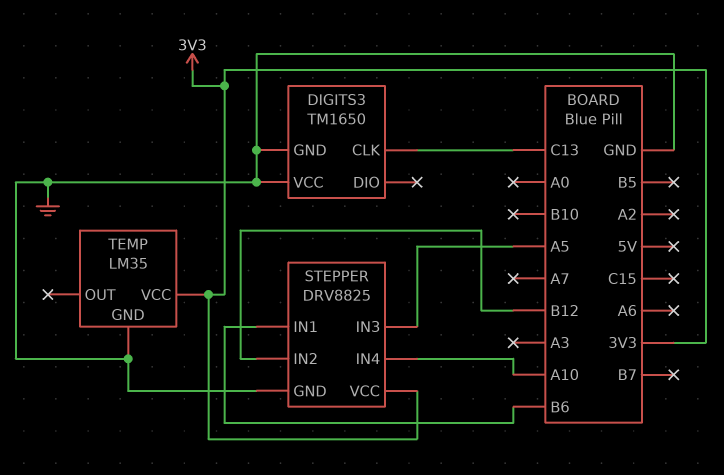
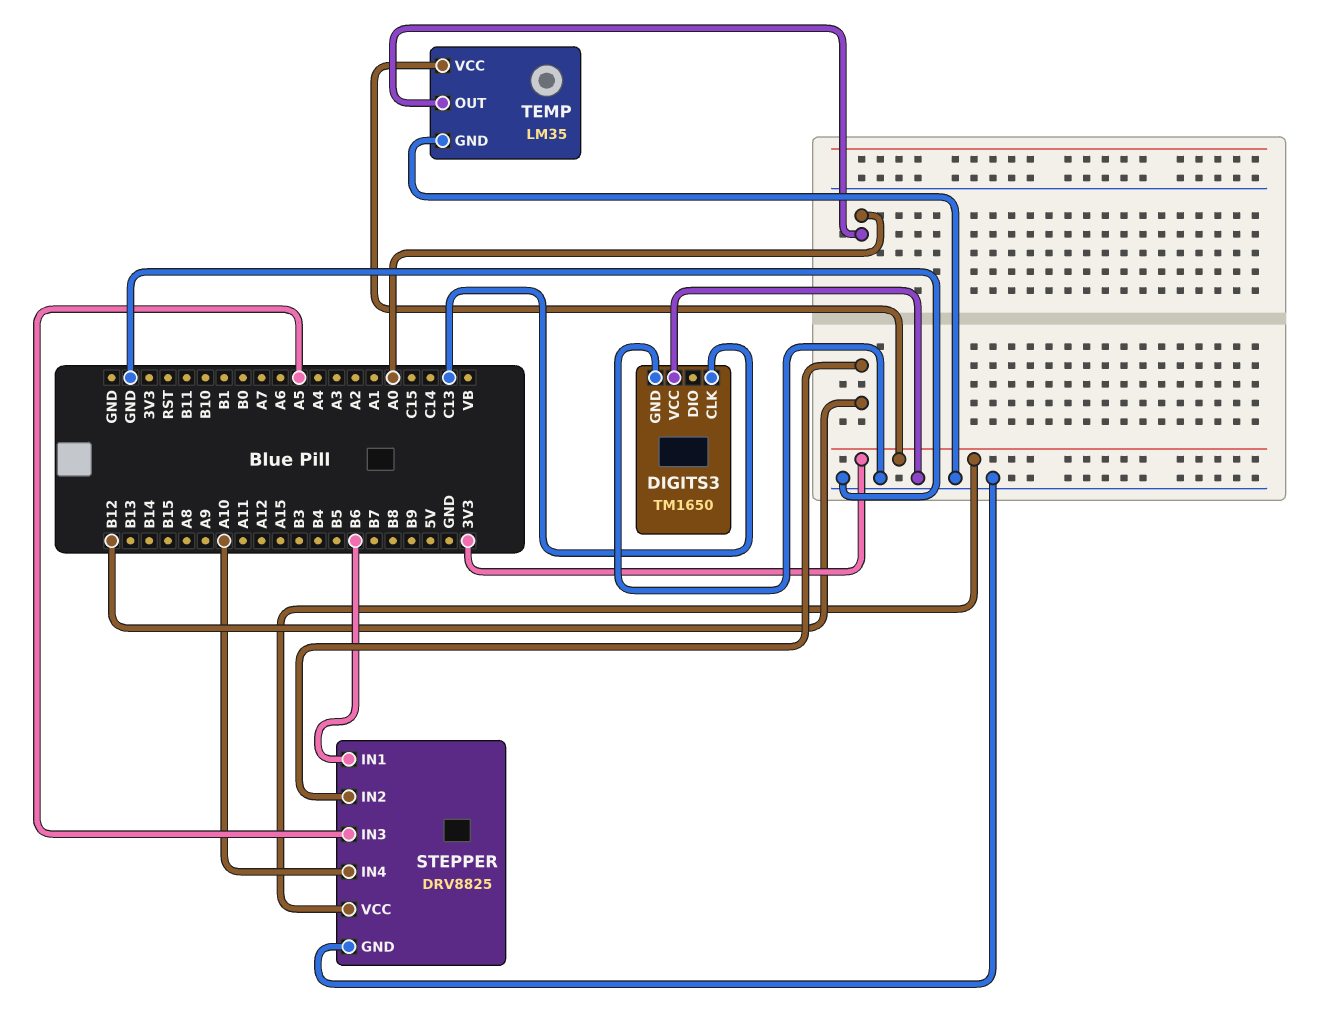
TEMP pin OUT: none -> A0

